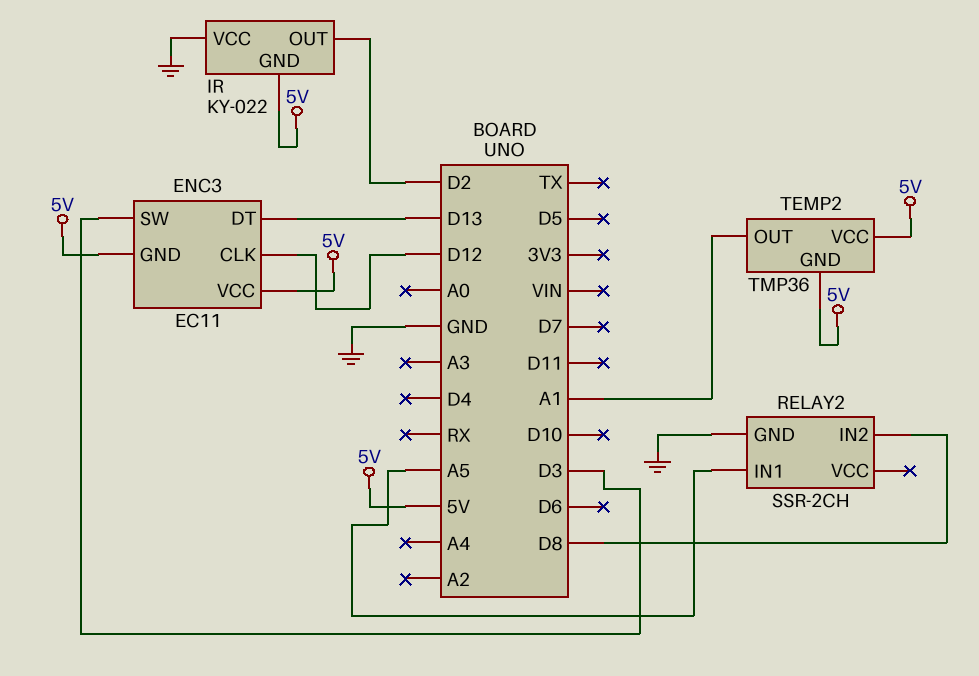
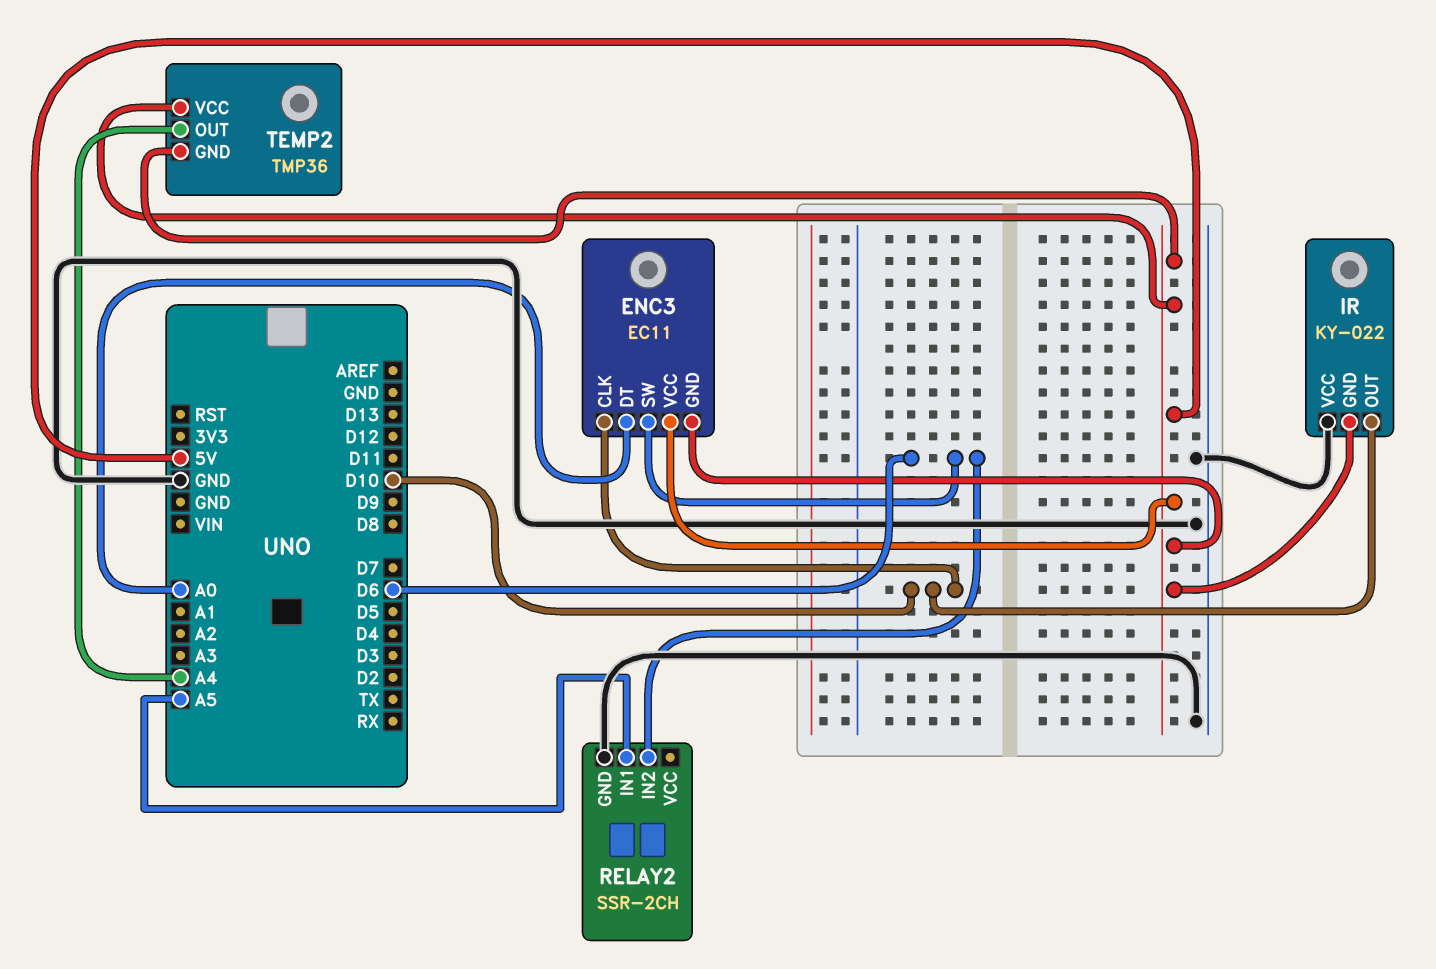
ENC3 pin CLK: D12 -> D10
ENC3 pin DT: D13 -> A0
ENC3 pin SW: D3 -> D6
IR pin OUT: D2 -> D10
RELAY2 pin IN2: D8 -> D6
TEMP2 pin OUT: A1 -> A4

